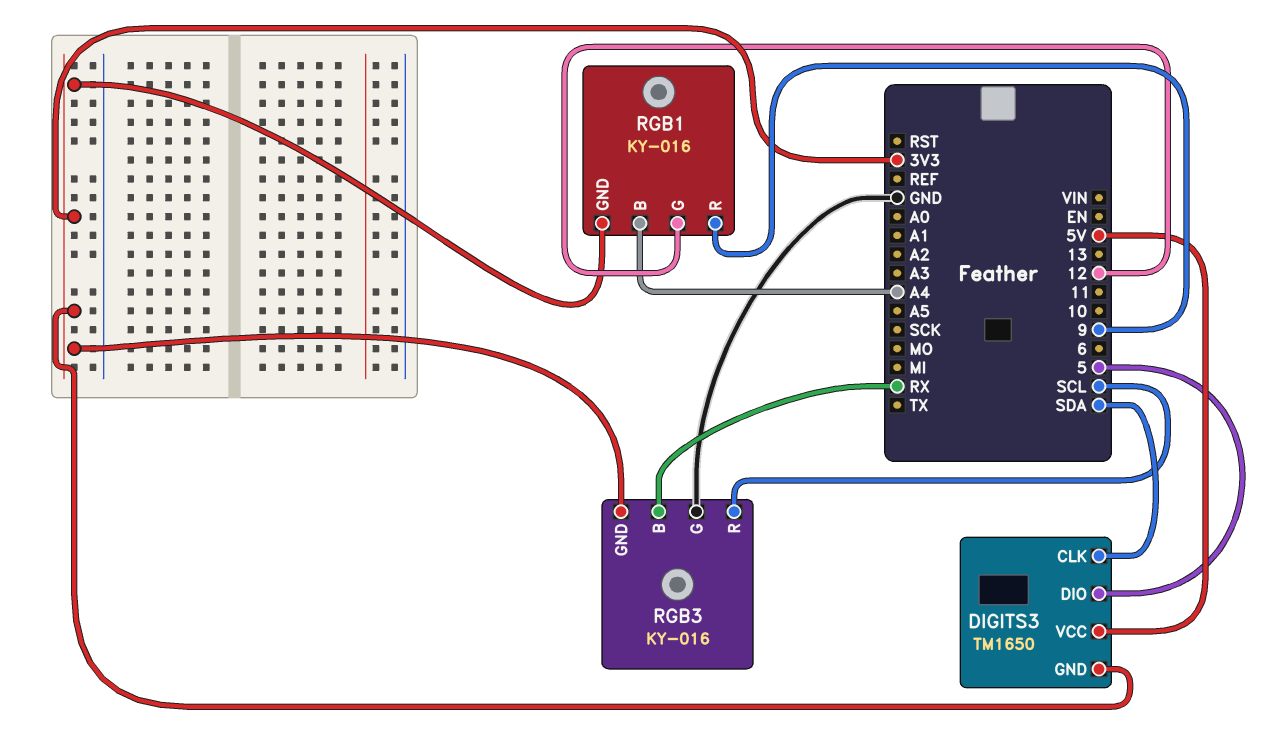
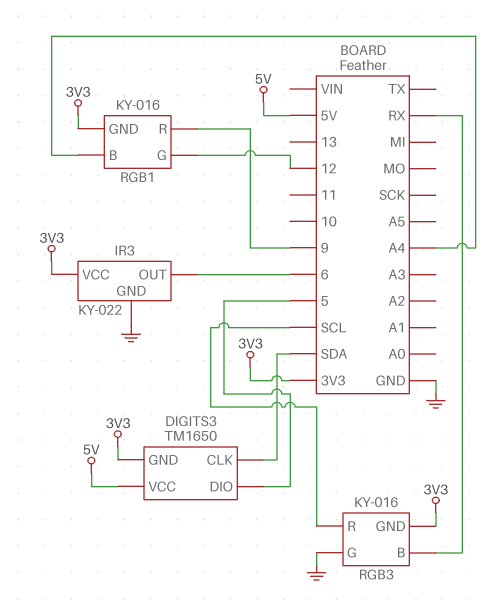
IR3: none -> KY-022
IR3 pin GND: none -> GND
IR3 pin OUT: none -> 6
IR3 pin VCC: none -> 3V3

